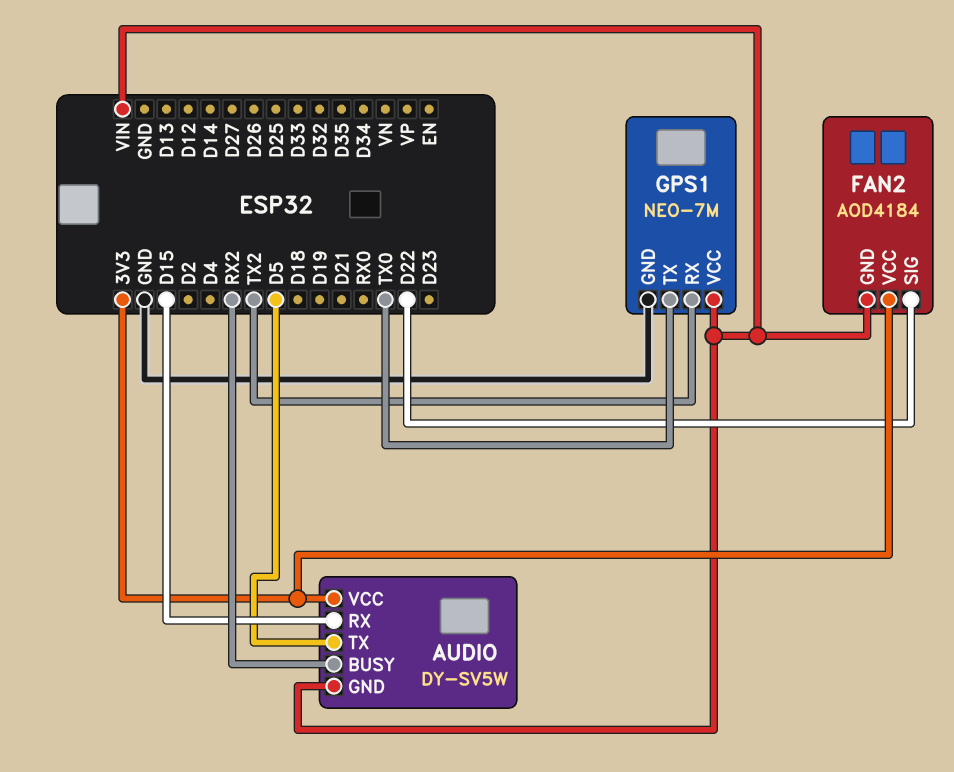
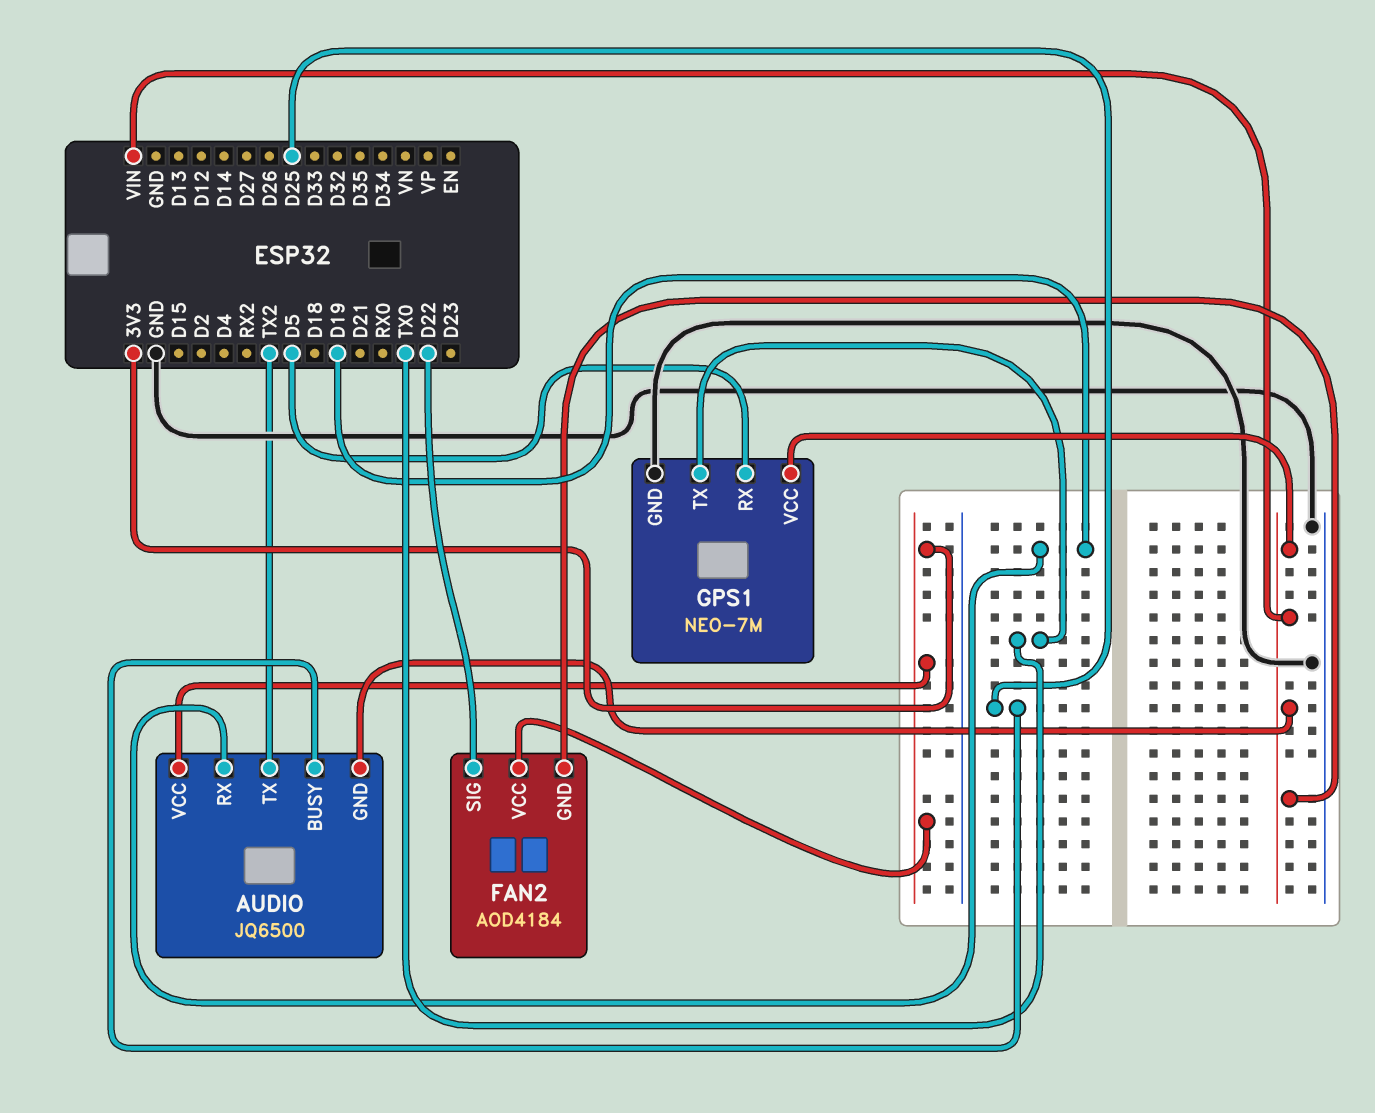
AUDIO: DY-SV5W -> JQ6500
AUDIO pin BUSY: RX2 -> D25
AUDIO pin RX: D15 -> D19
AUDIO pin TX: D5 -> TX2
GPS1 pin RX: TX2 -> D5

